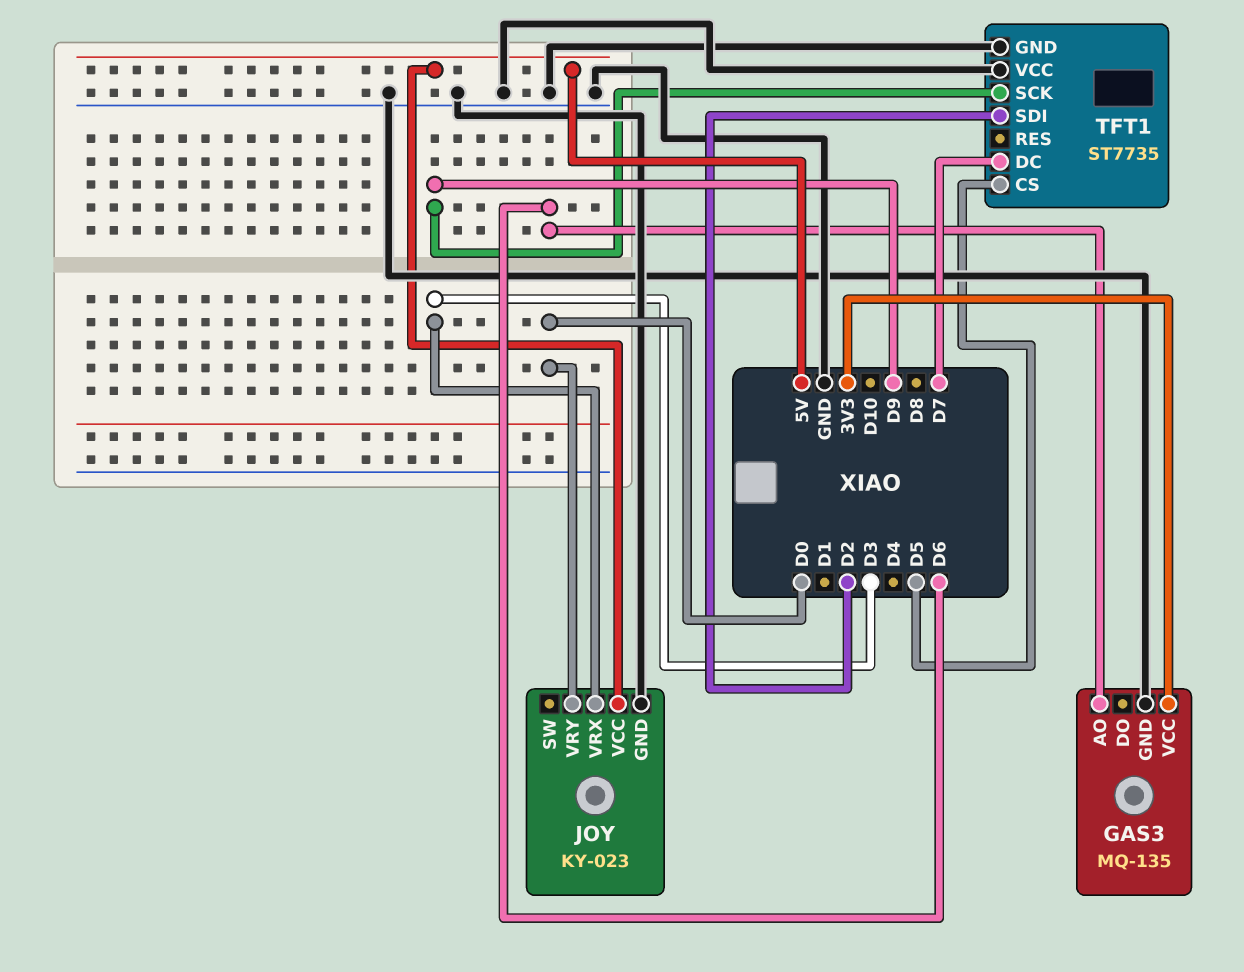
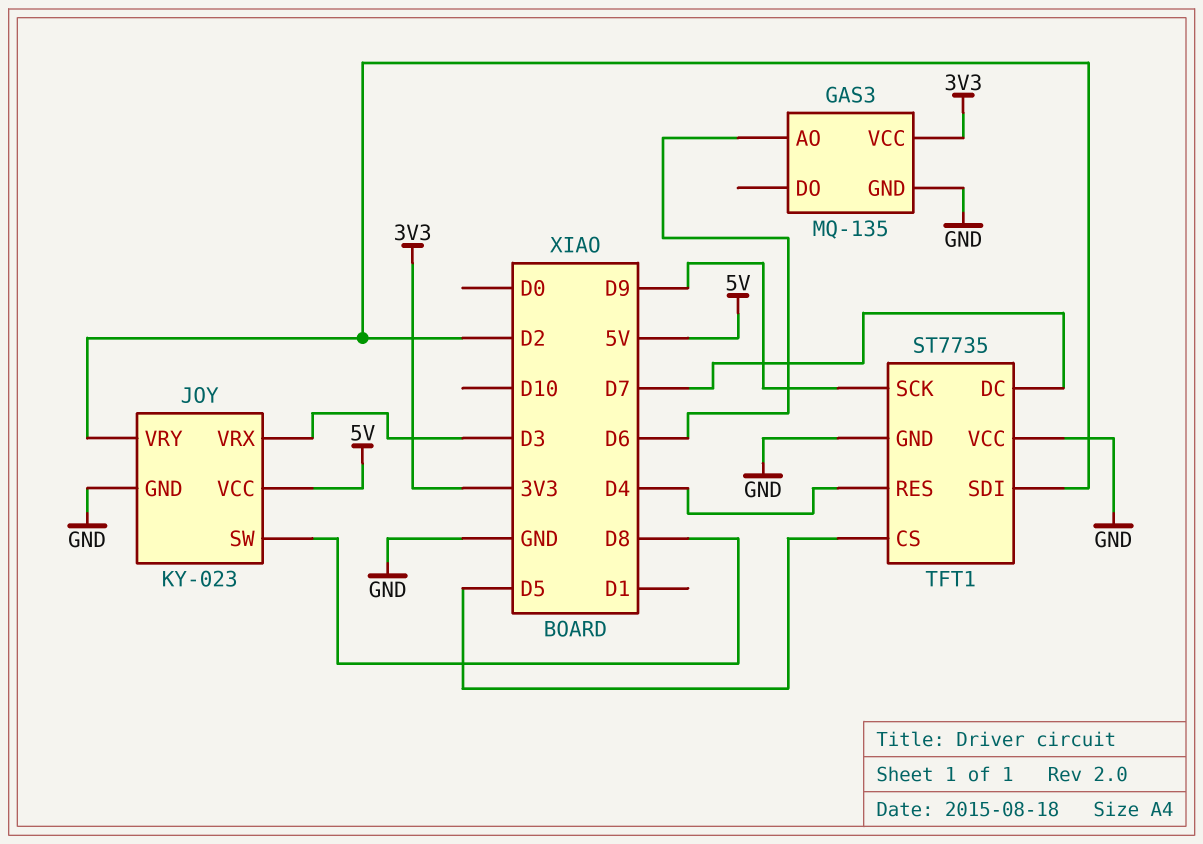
JOY pin SW: none -> D8
JOY pin VRY: D0 -> D2
TFT1 pin RES: none -> D4

